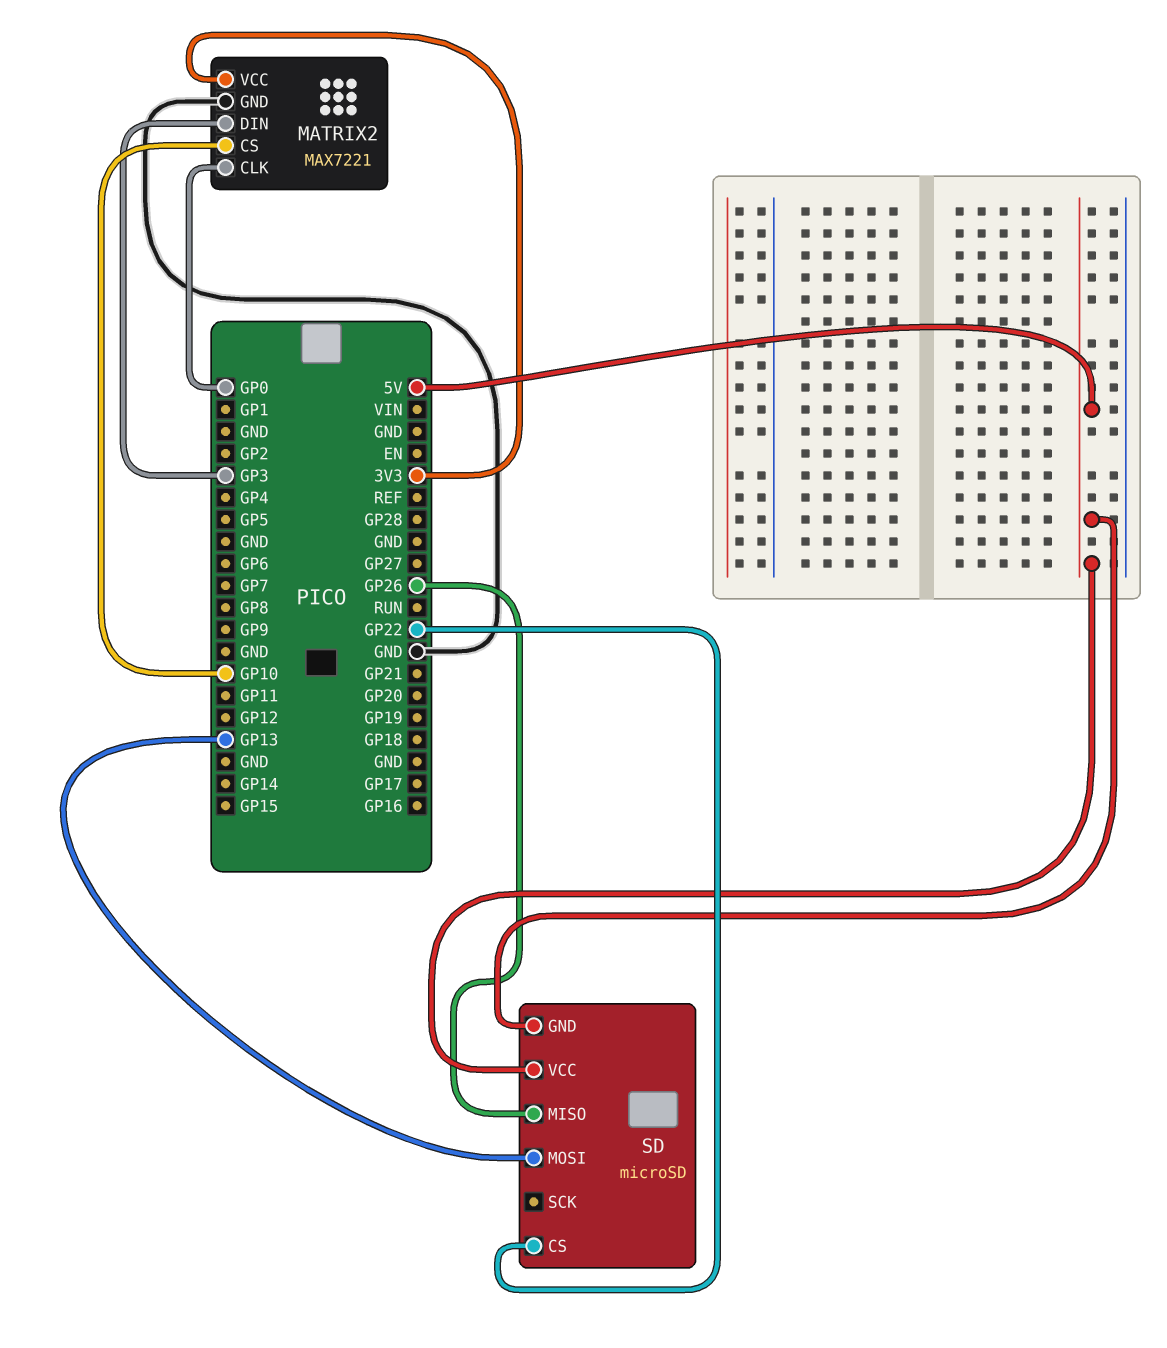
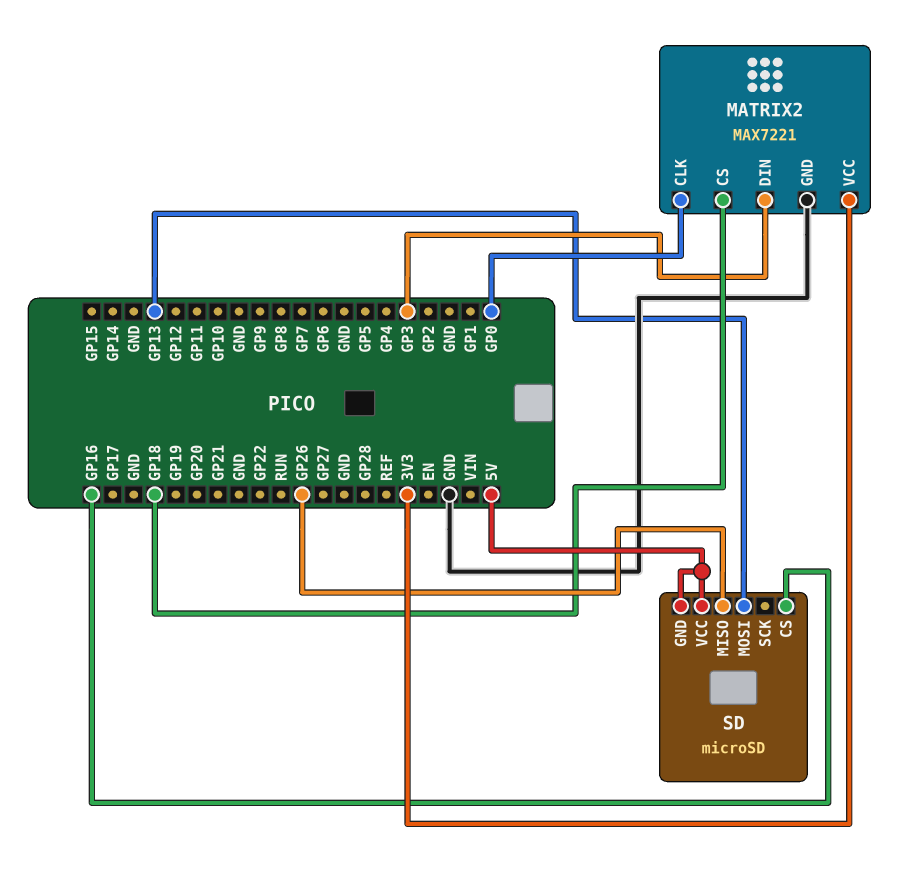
MATRIX2 pin CS: GP10 -> GP18
SD pin CS: GP22 -> GP16

